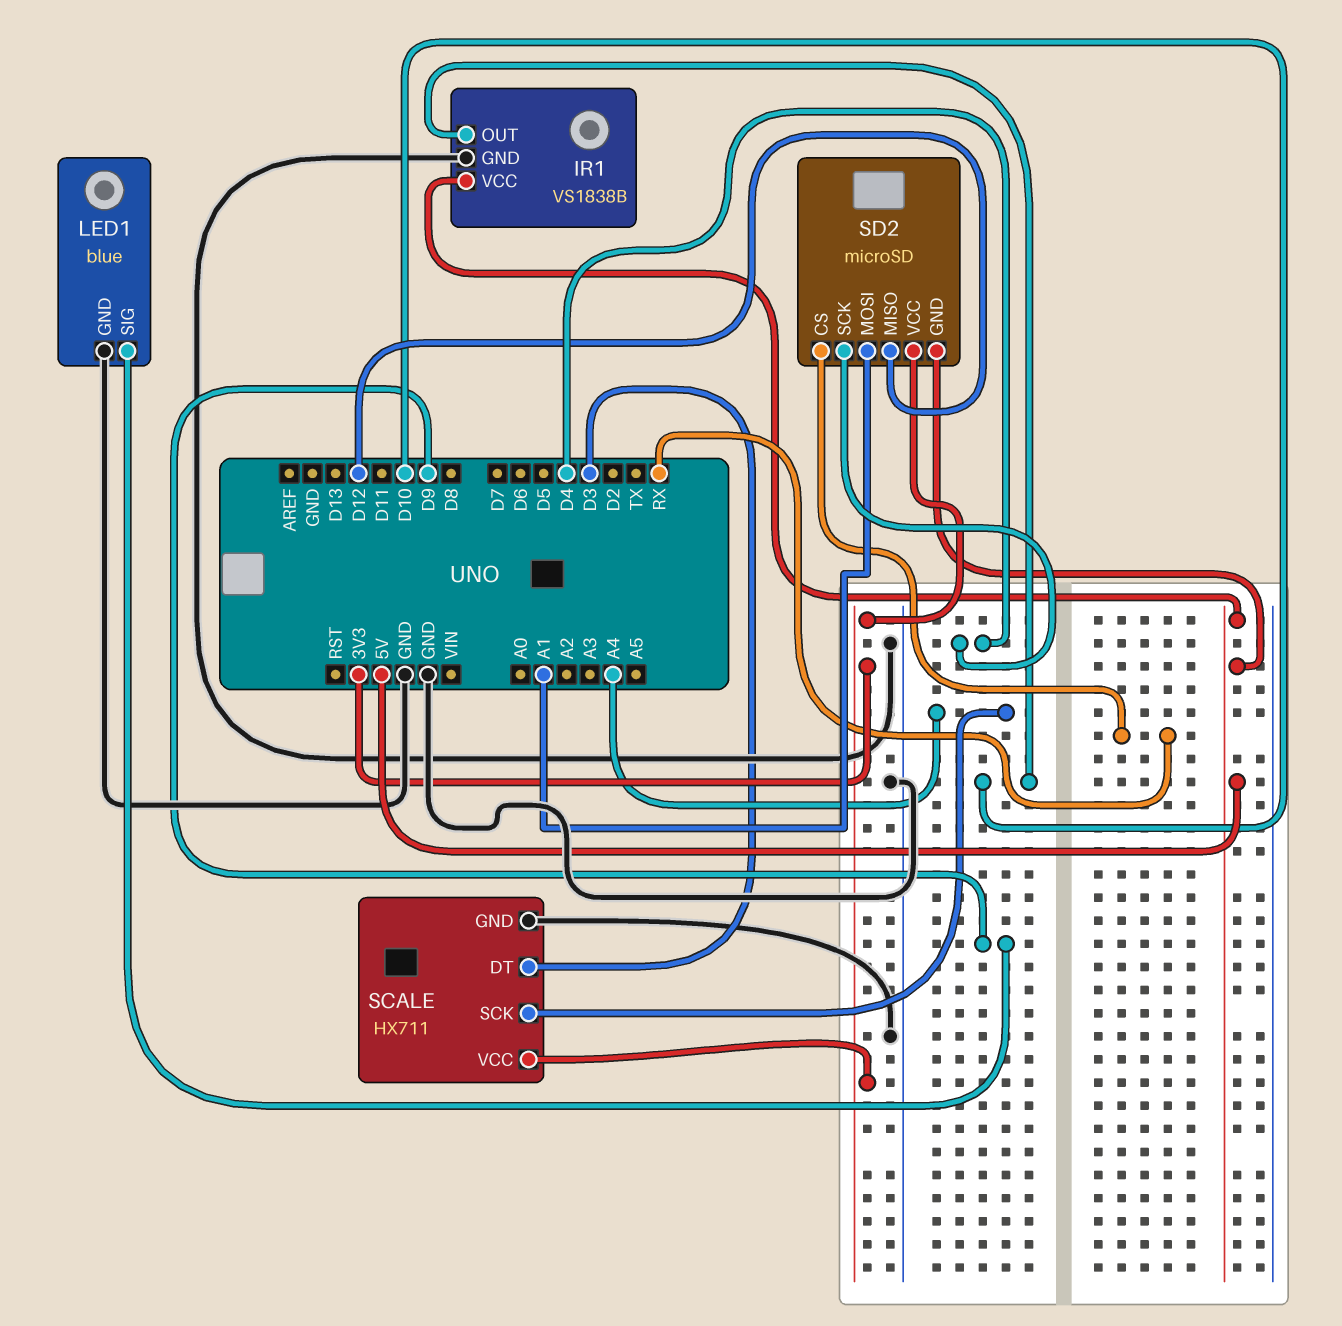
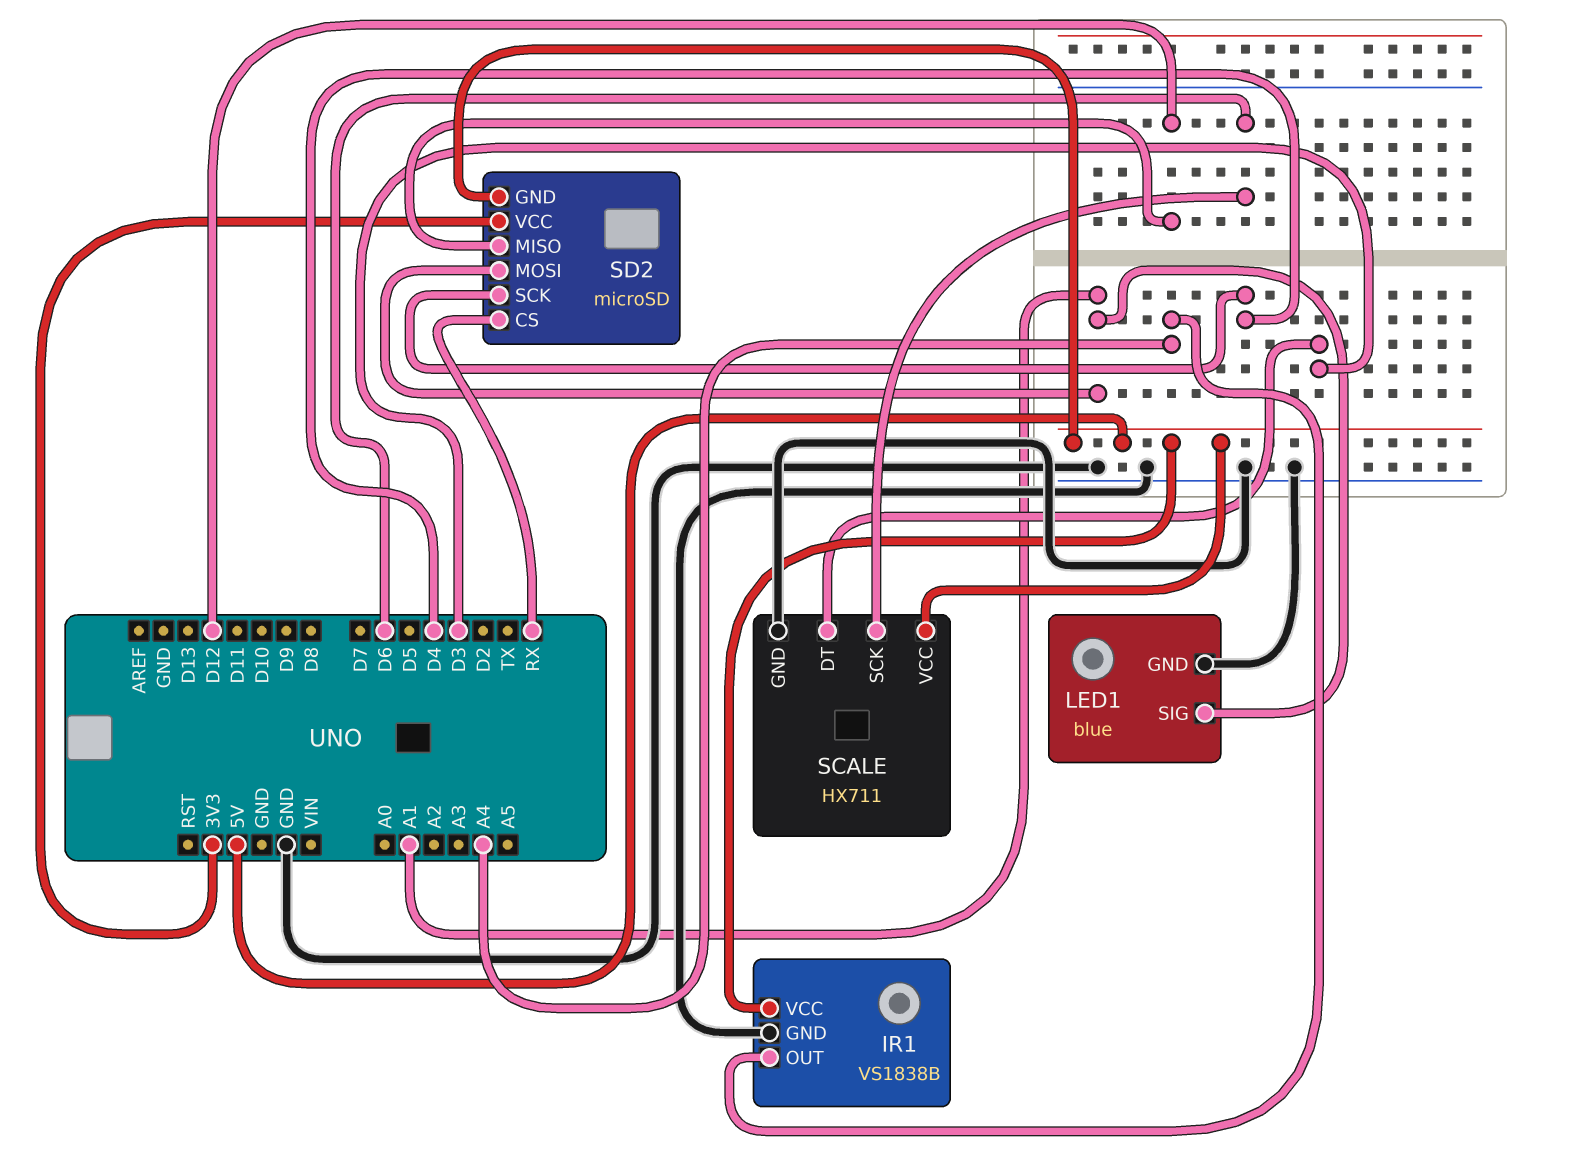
IR1 pin OUT: D10 -> A4
LED1 pin SIG: D9 -> A1
SCALE pin SCK: A4 -> D6
SCALE pin VCC: 3V3 -> 5V

